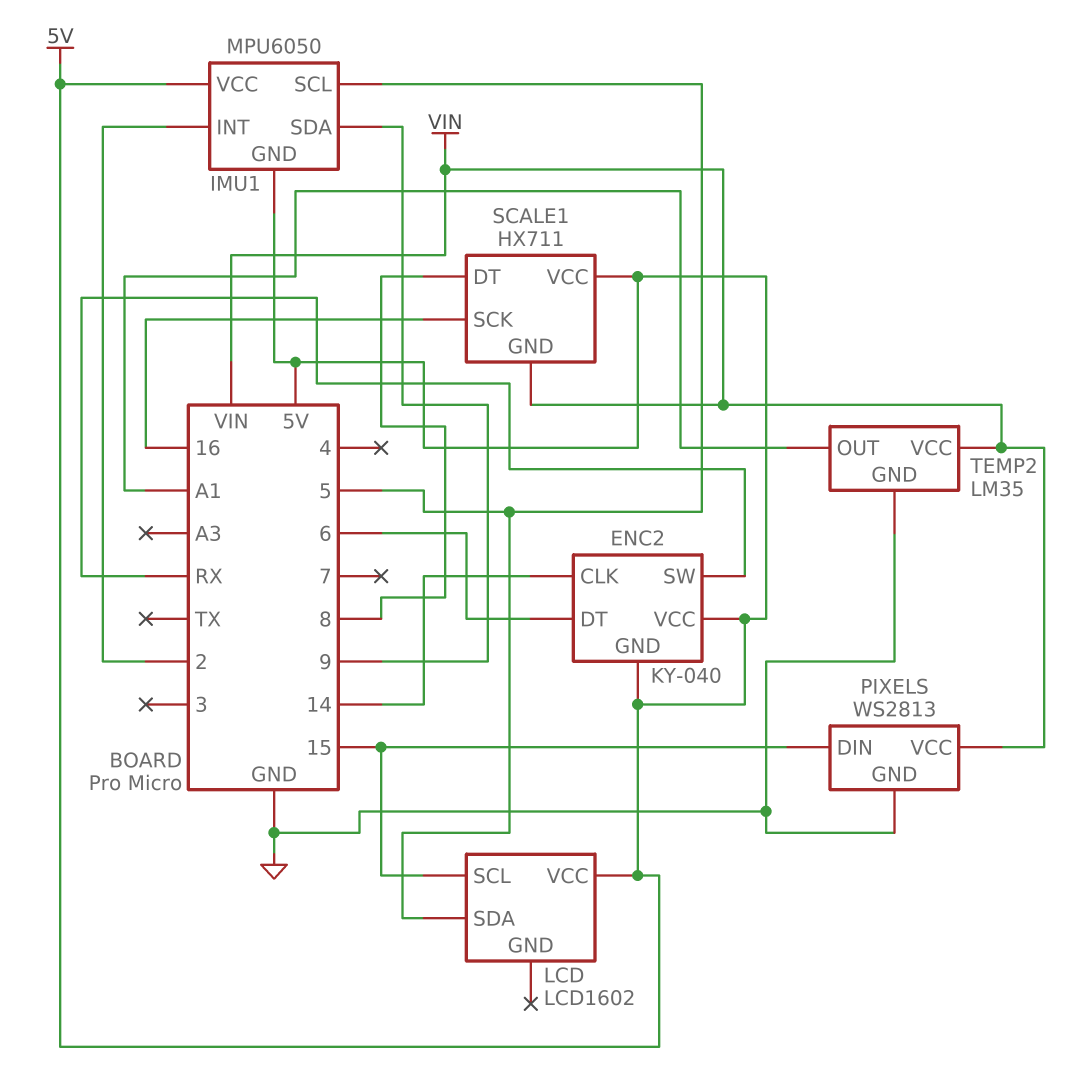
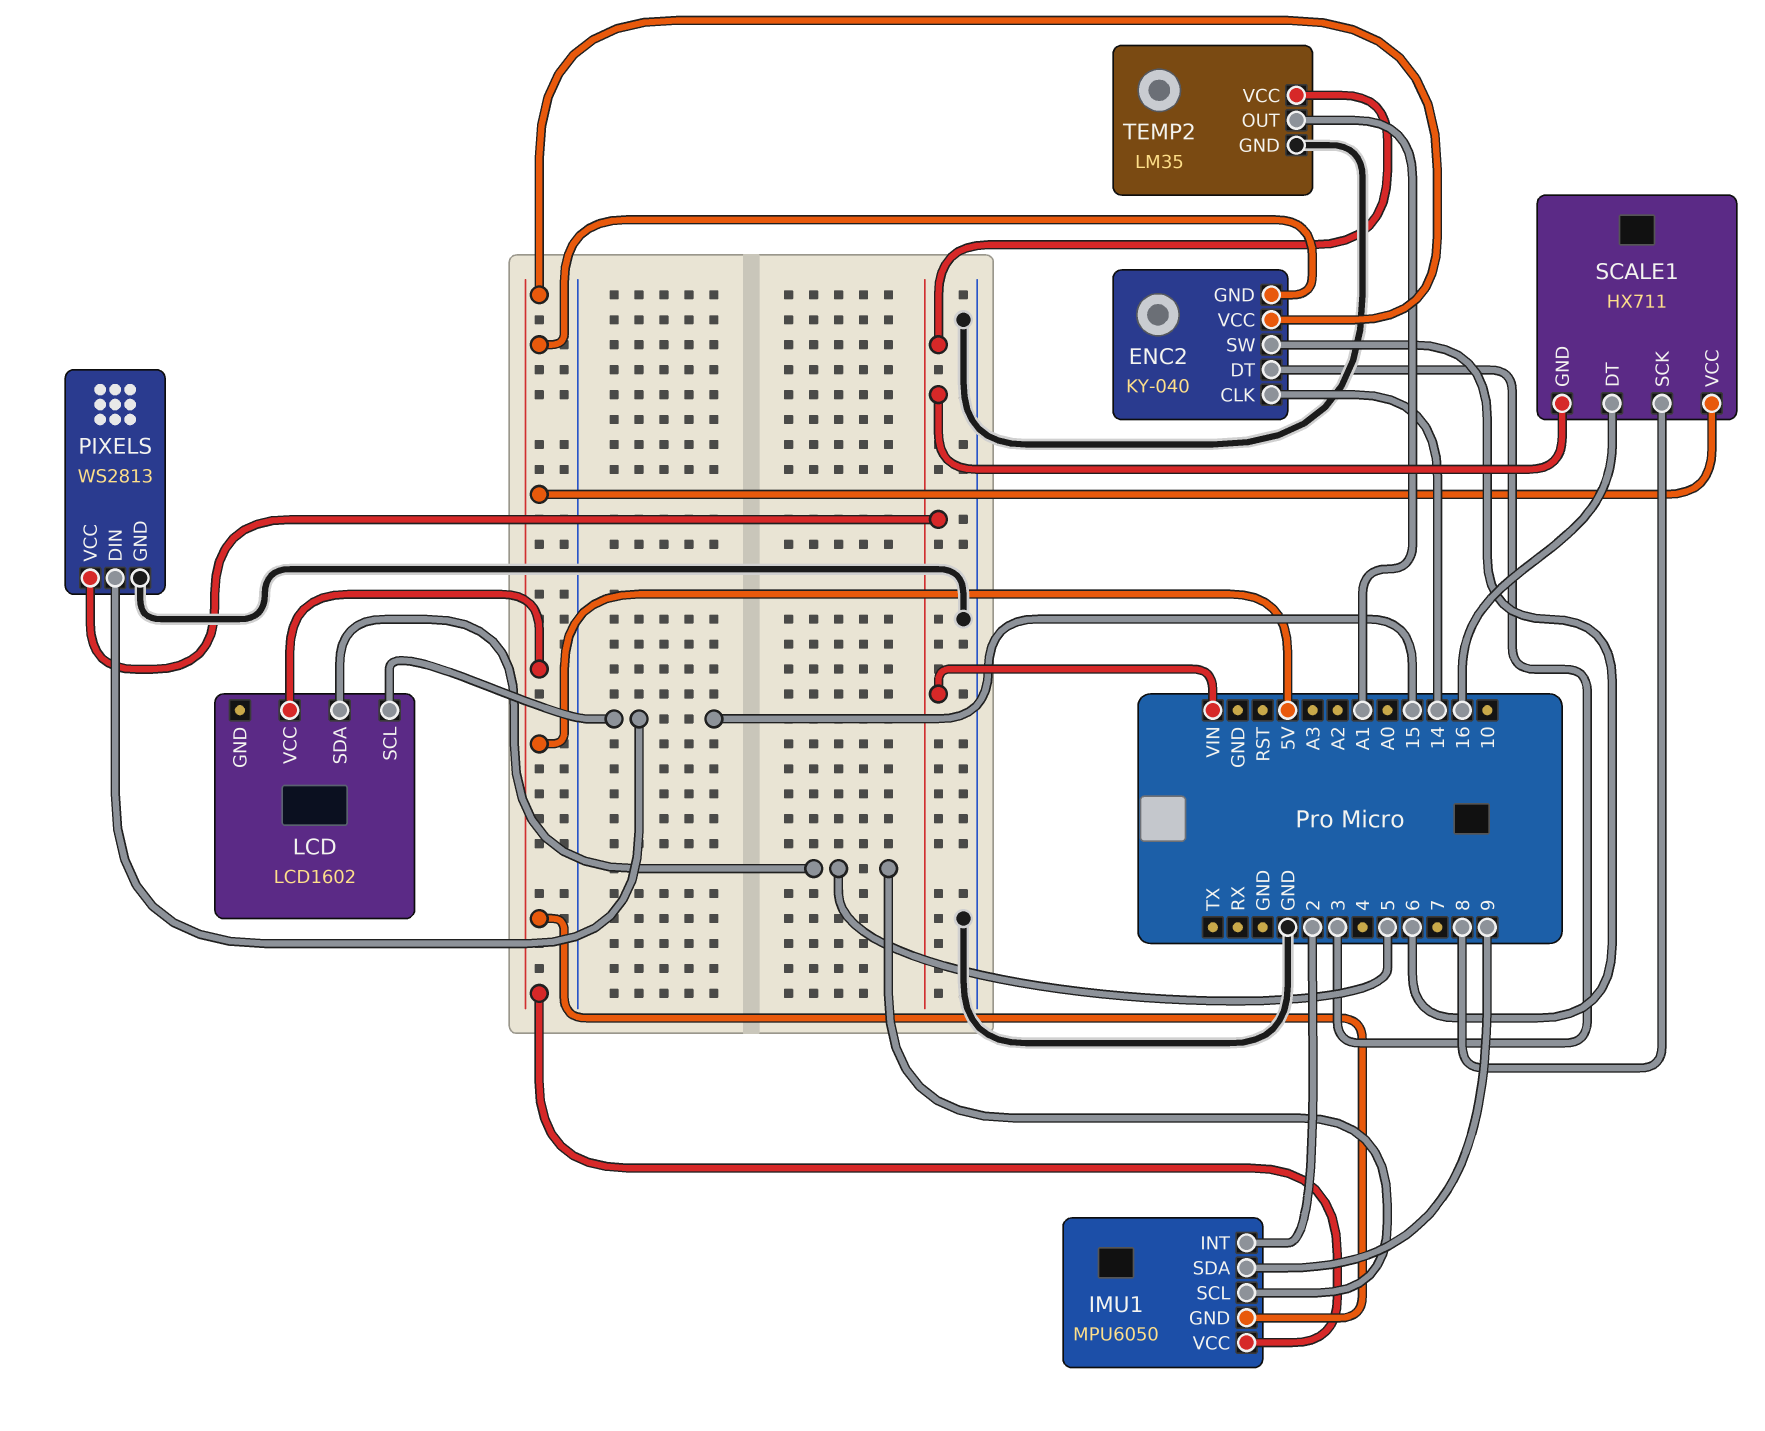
ENC2 pin DT: 6 -> 3
ENC2 pin SW: RX -> 6
SCALE1 pin DT: 8 -> 16
SCALE1 pin SCK: 16 -> 8

